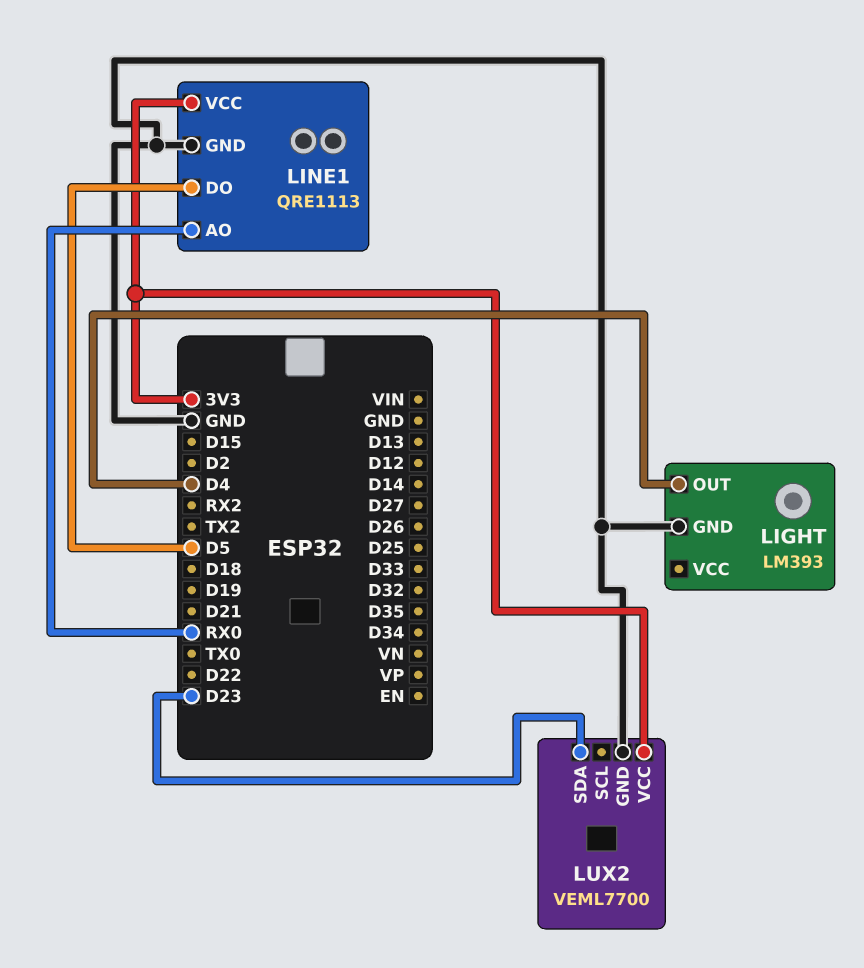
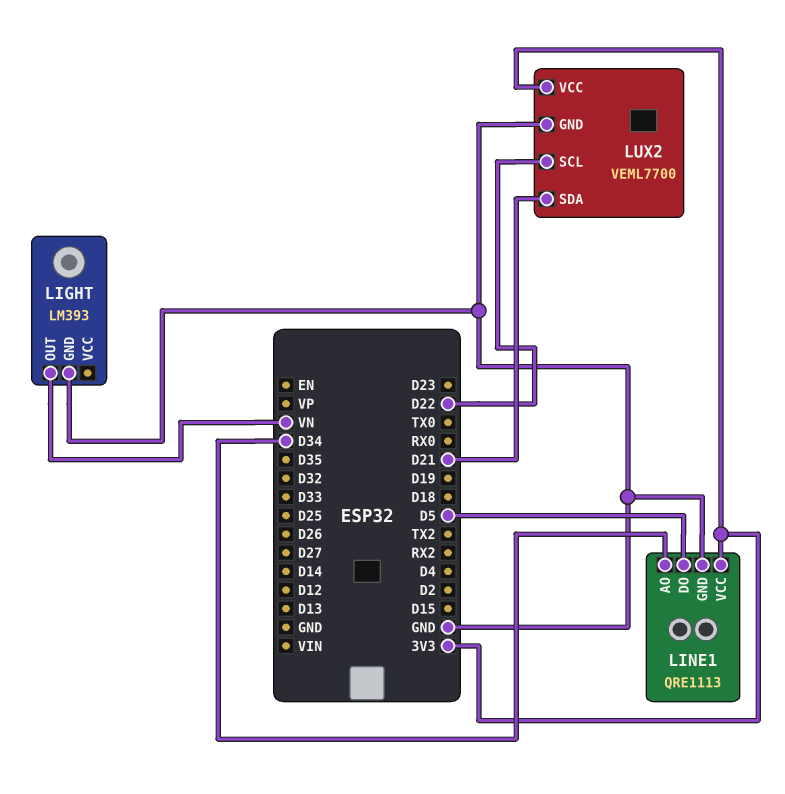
LIGHT pin OUT: D4 -> VN
LINE1 pin AO: RX0 -> D34
LUX2 pin SCL: none -> D22
LUX2 pin SDA: D23 -> D21

